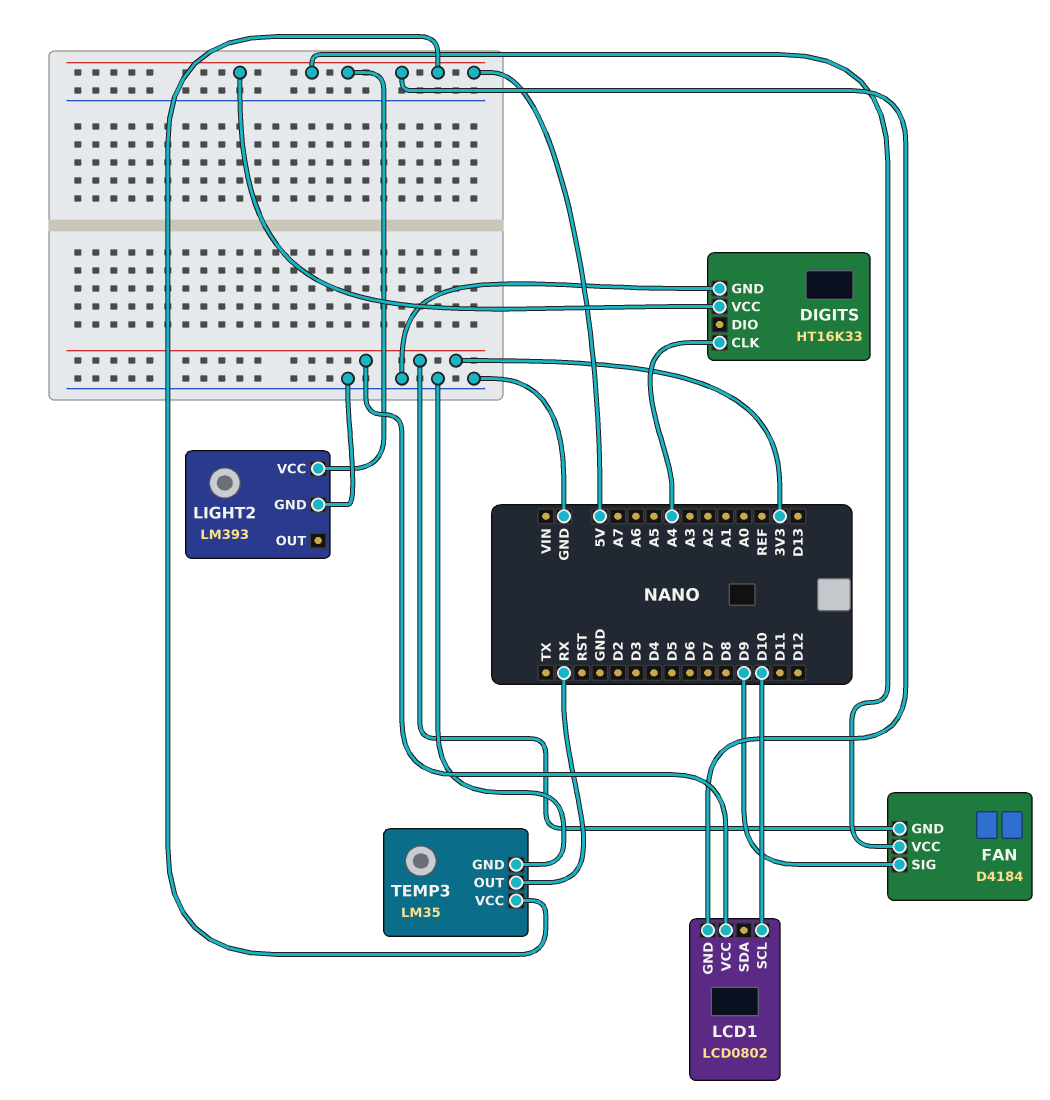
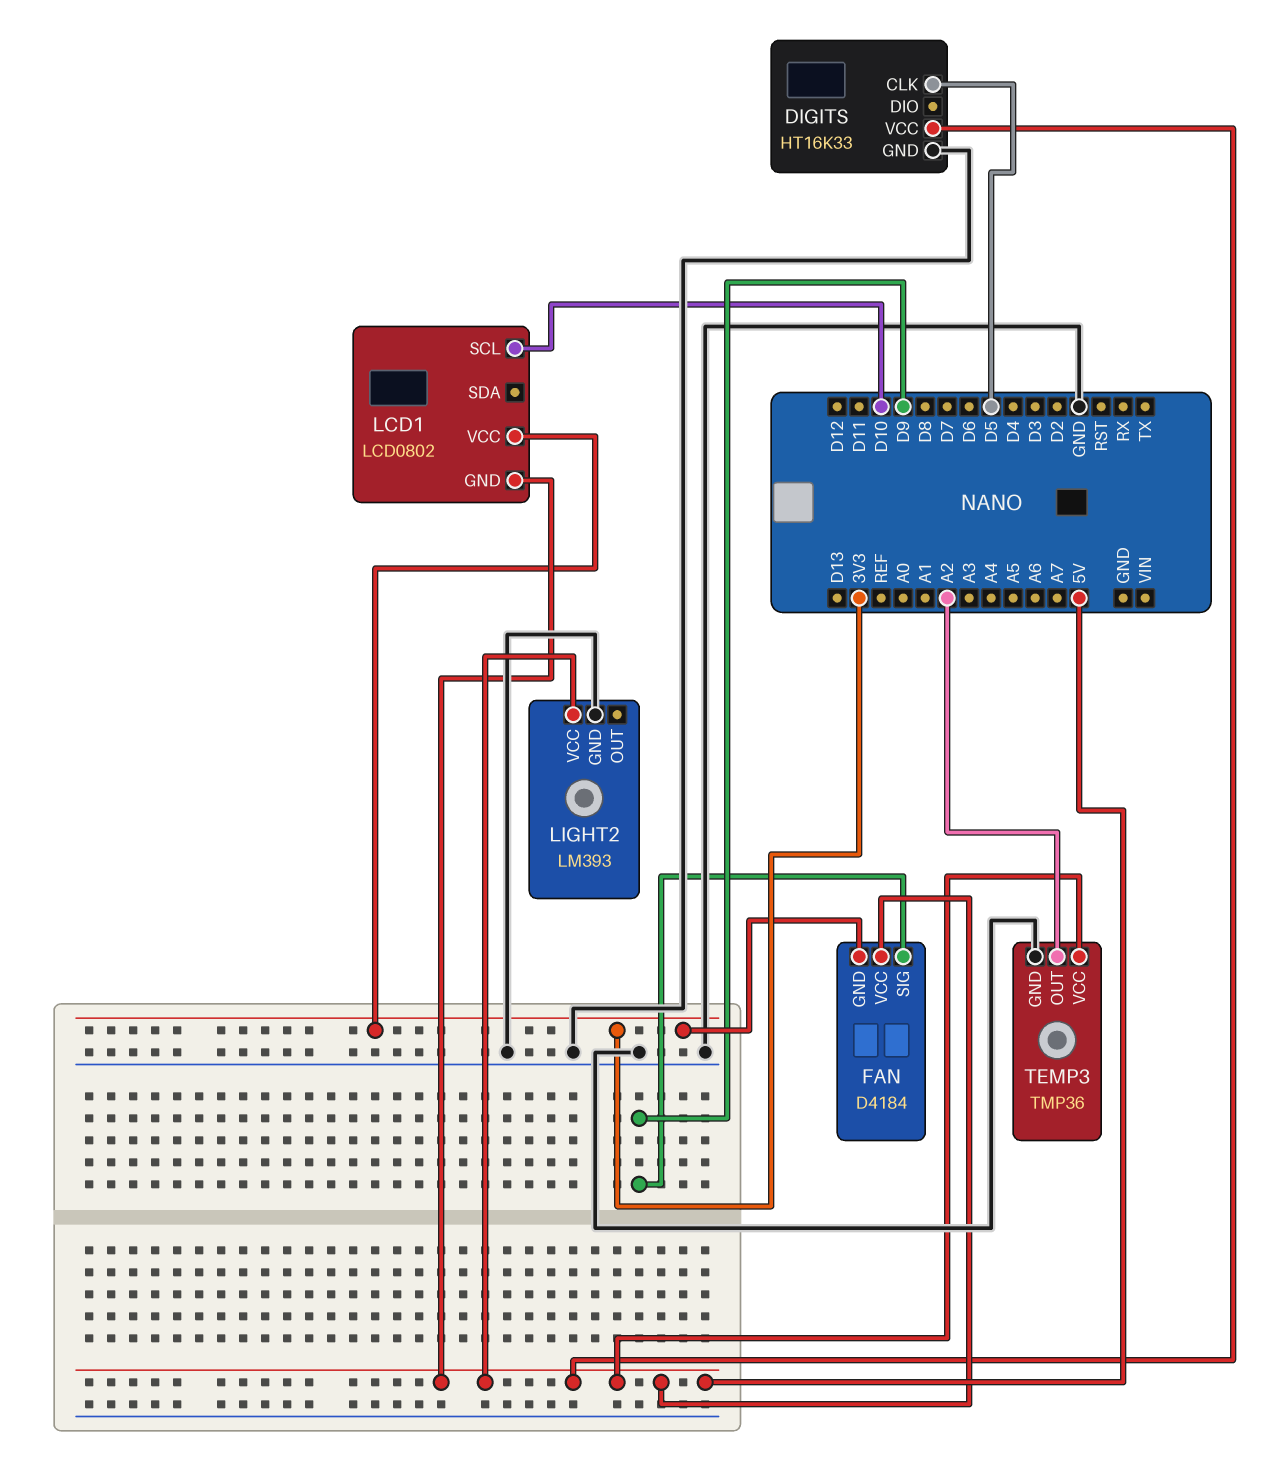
DIGITS pin CLK: A4 -> D5
TEMP3: LM35 -> TMP36
TEMP3 pin OUT: RX -> A2

